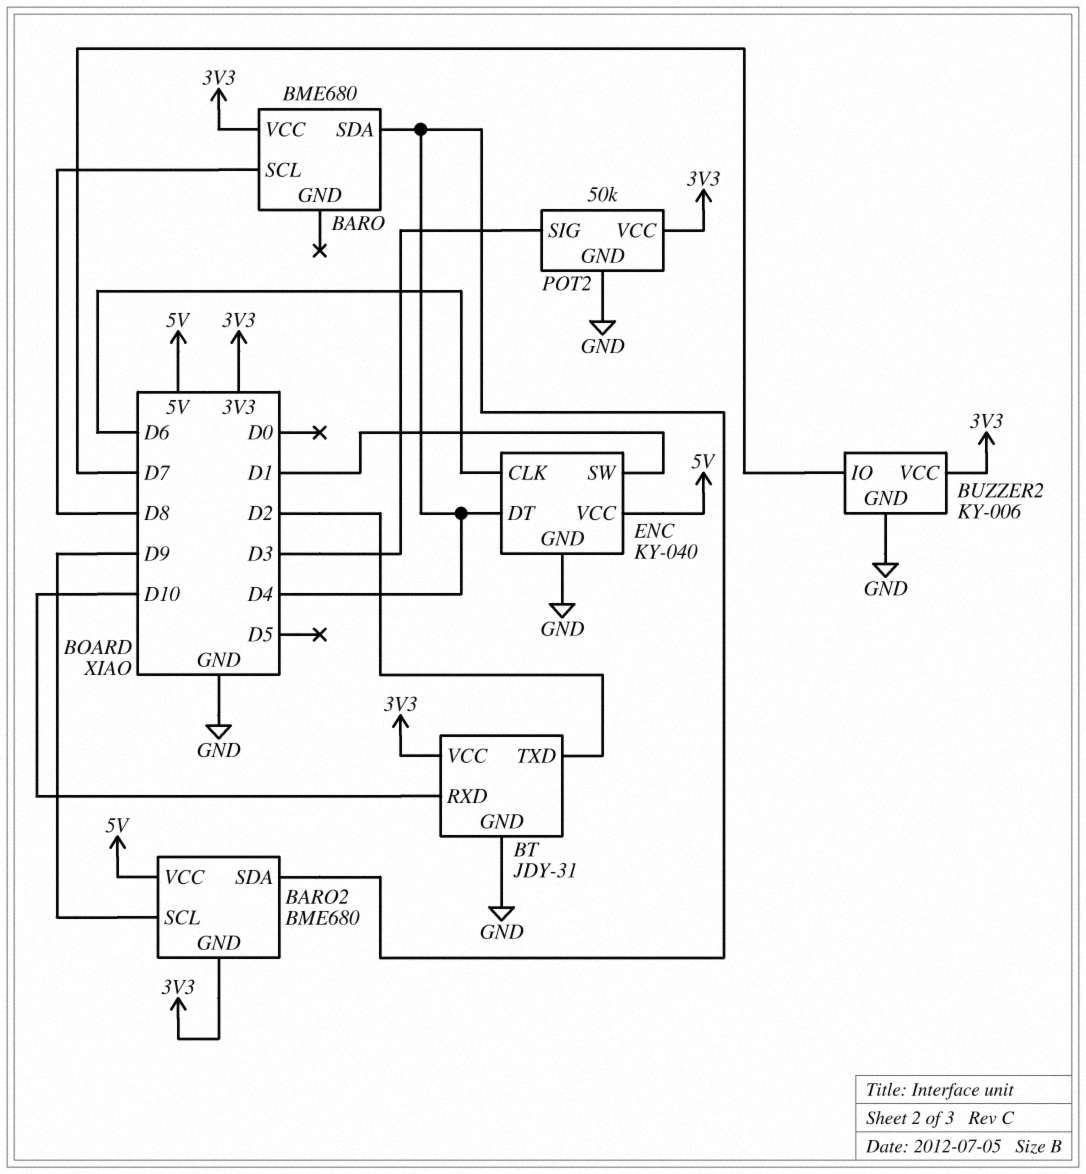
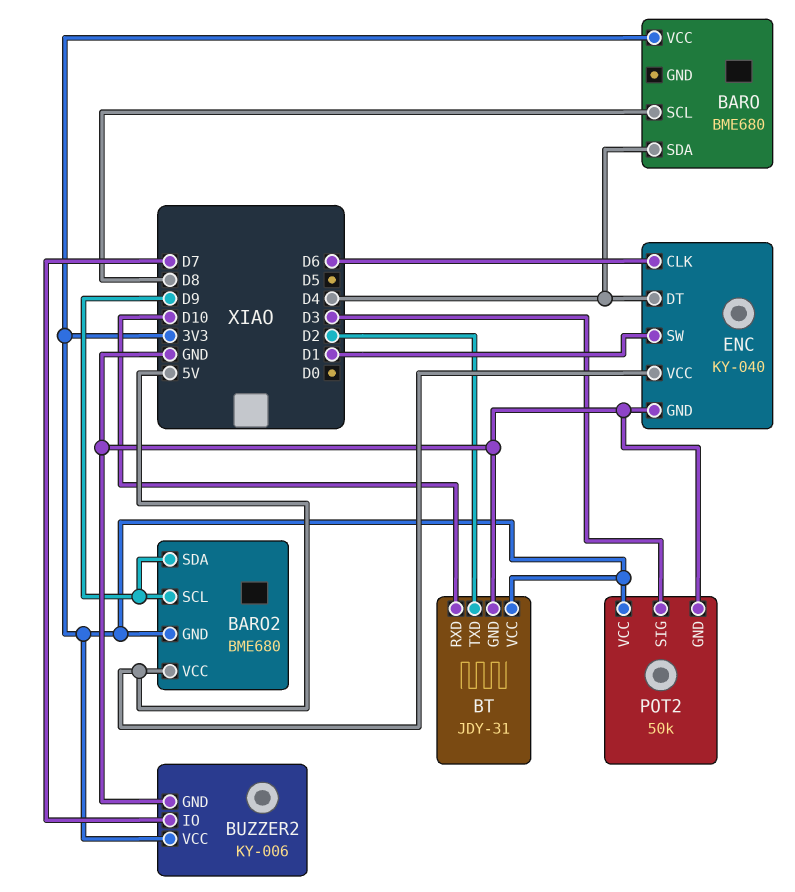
BARO2 pin SDA: D4 -> D9

